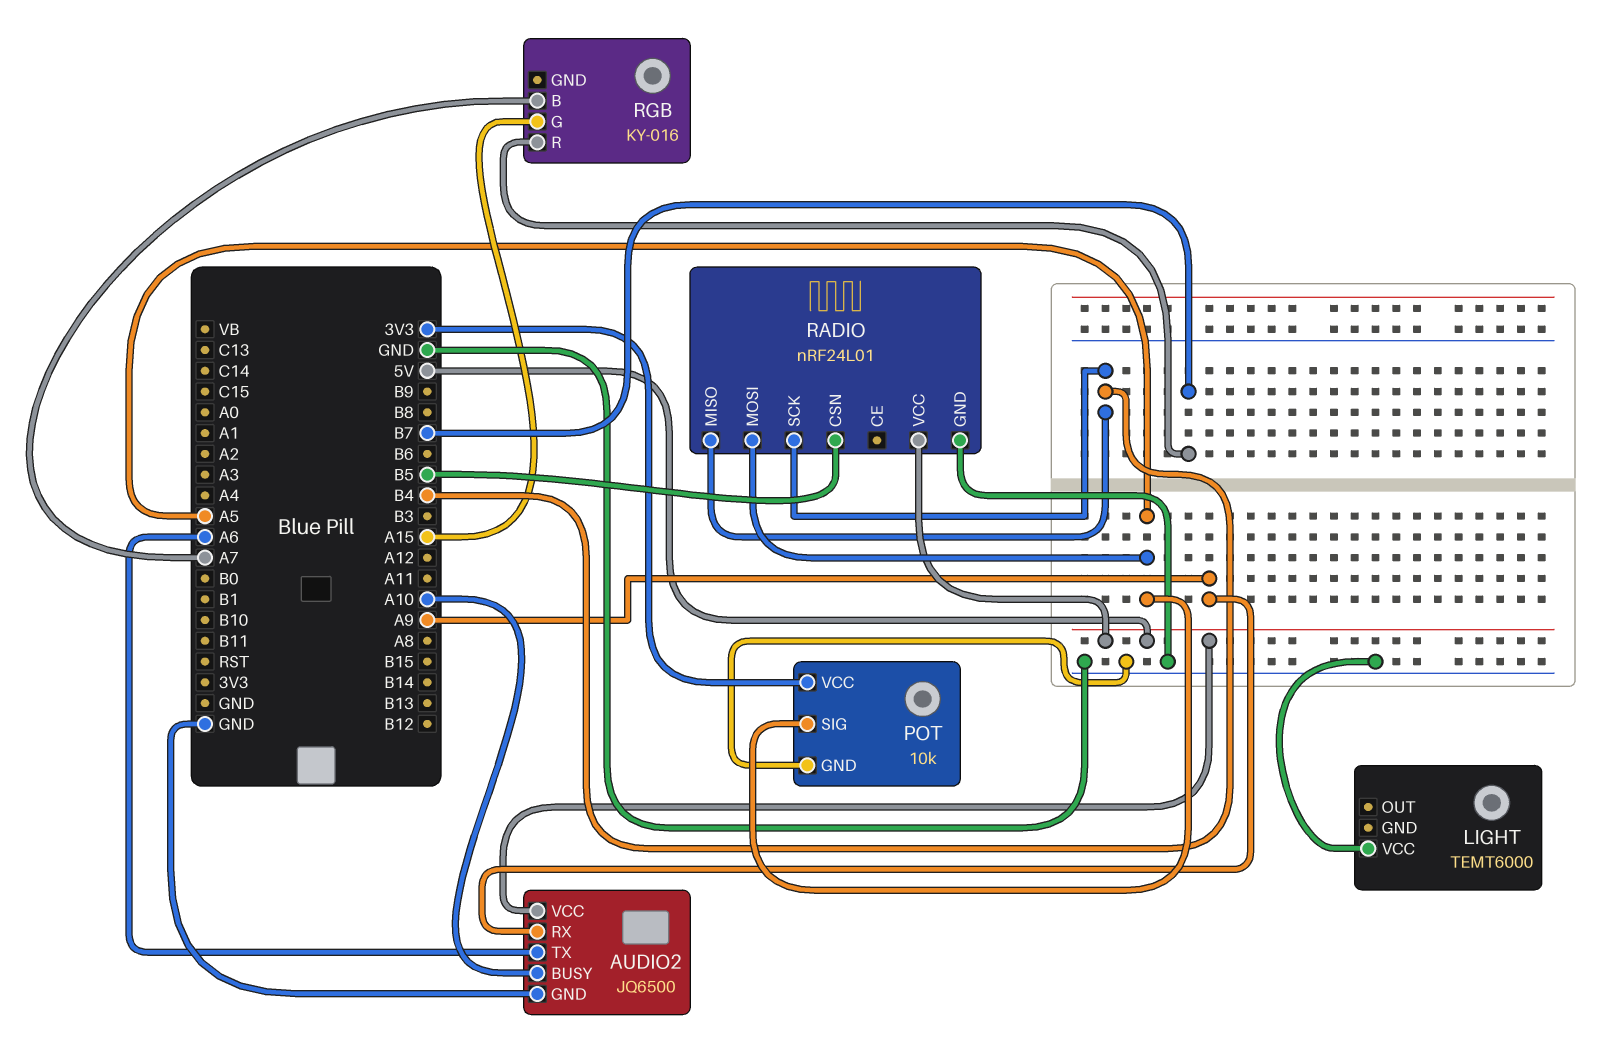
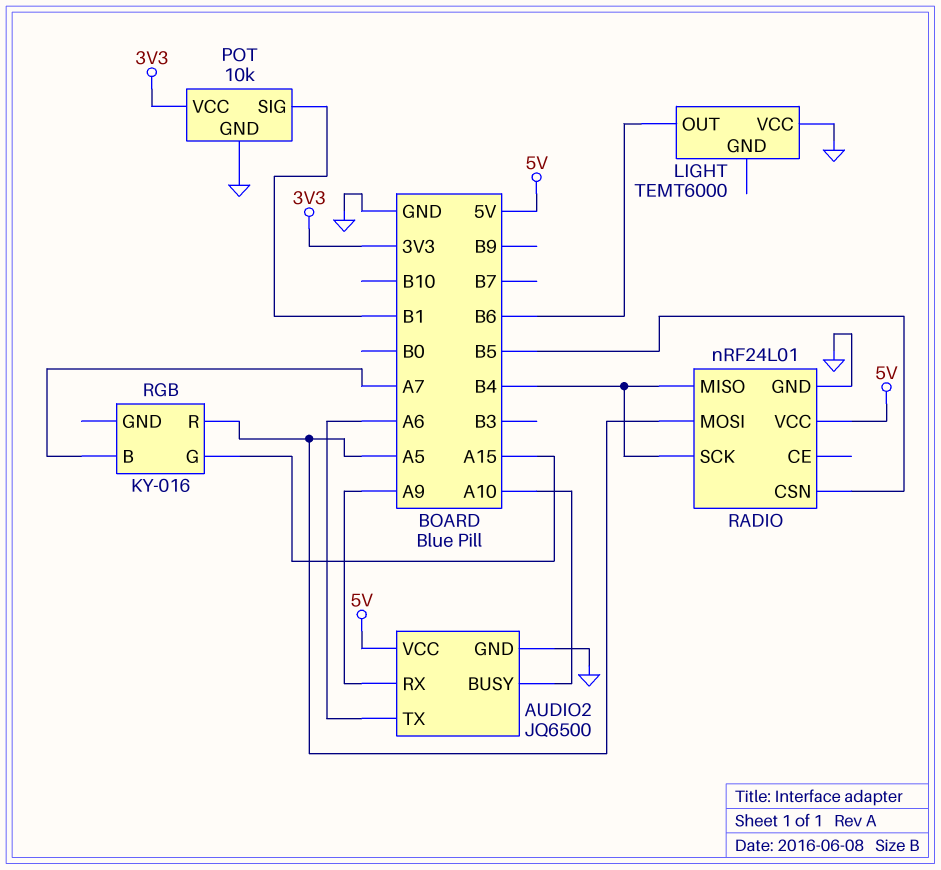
LIGHT pin OUT: none -> B6
POT pin SIG: A5 -> B1
RGB pin R: B7 -> A5

